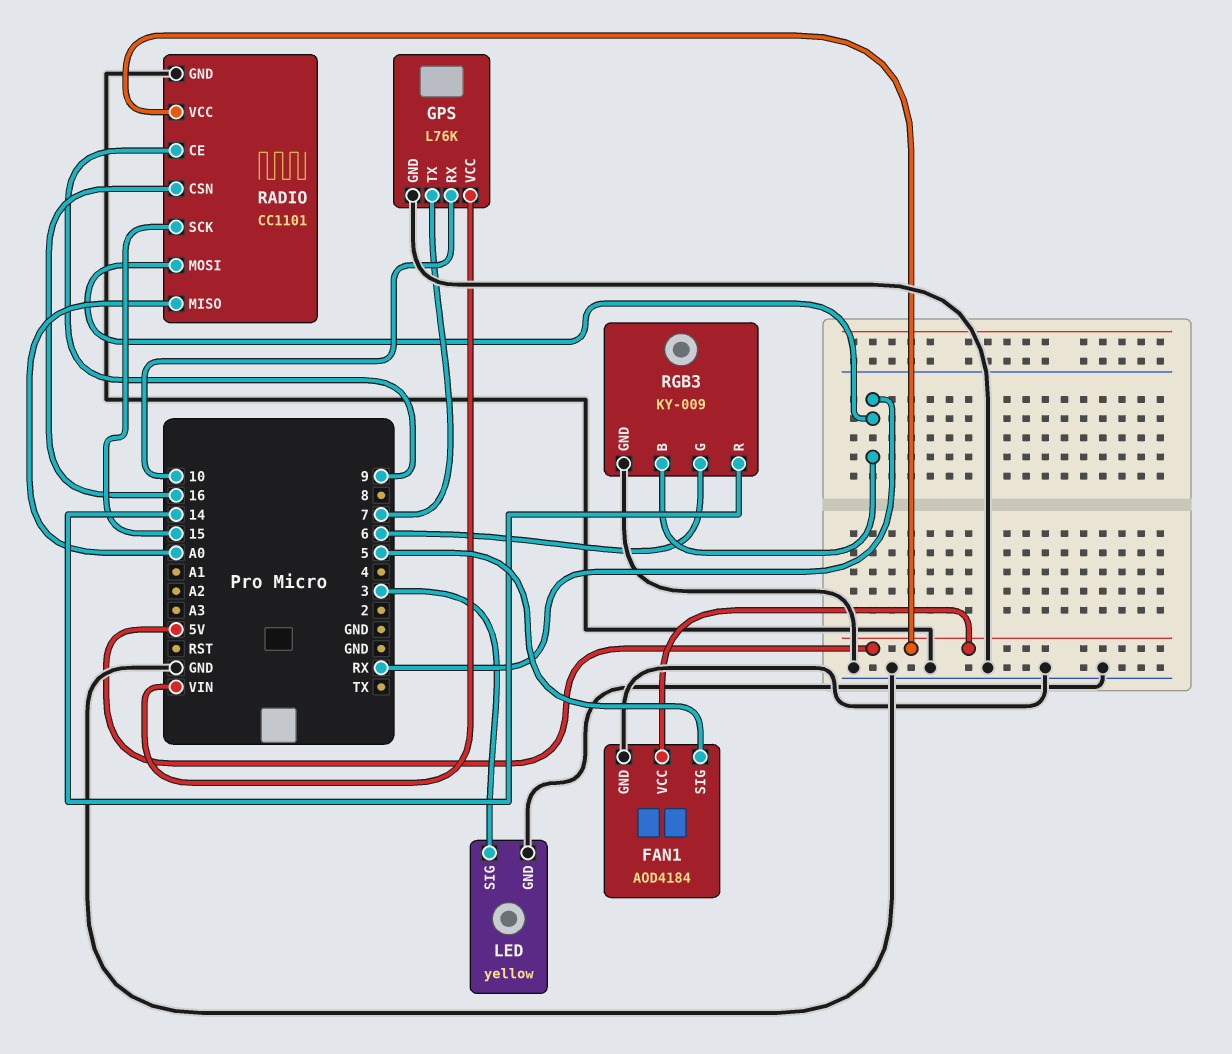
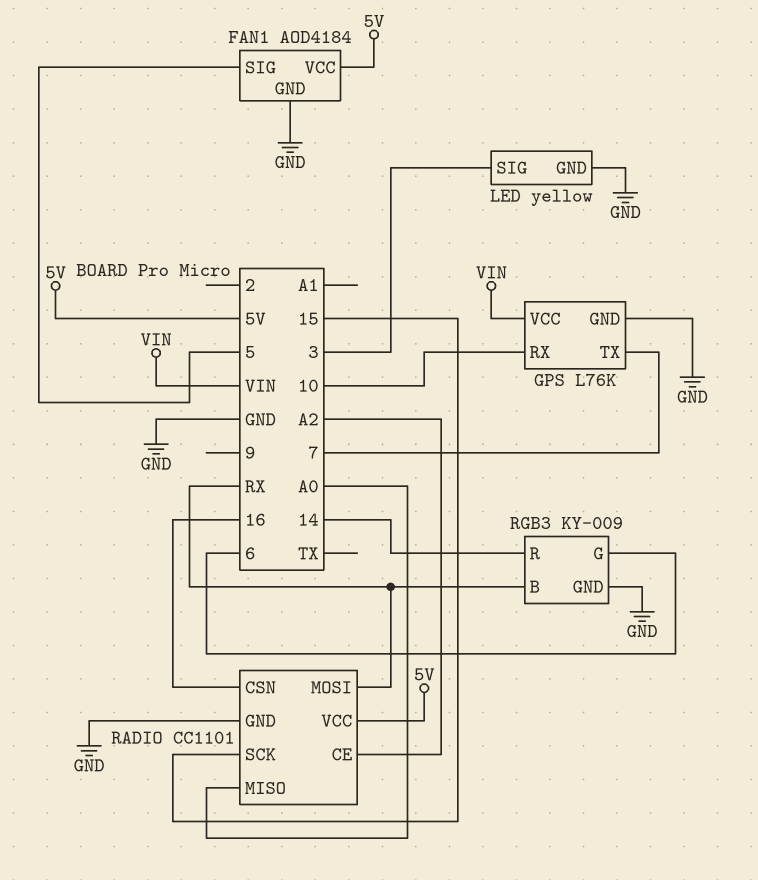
RADIO pin CE: 9 -> A2

